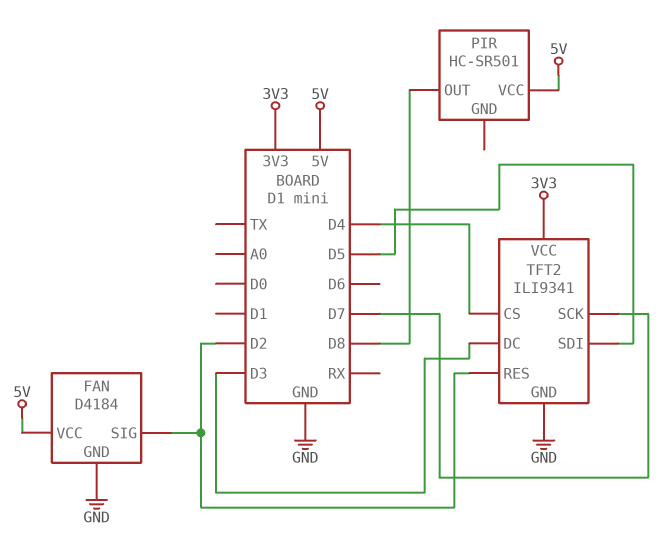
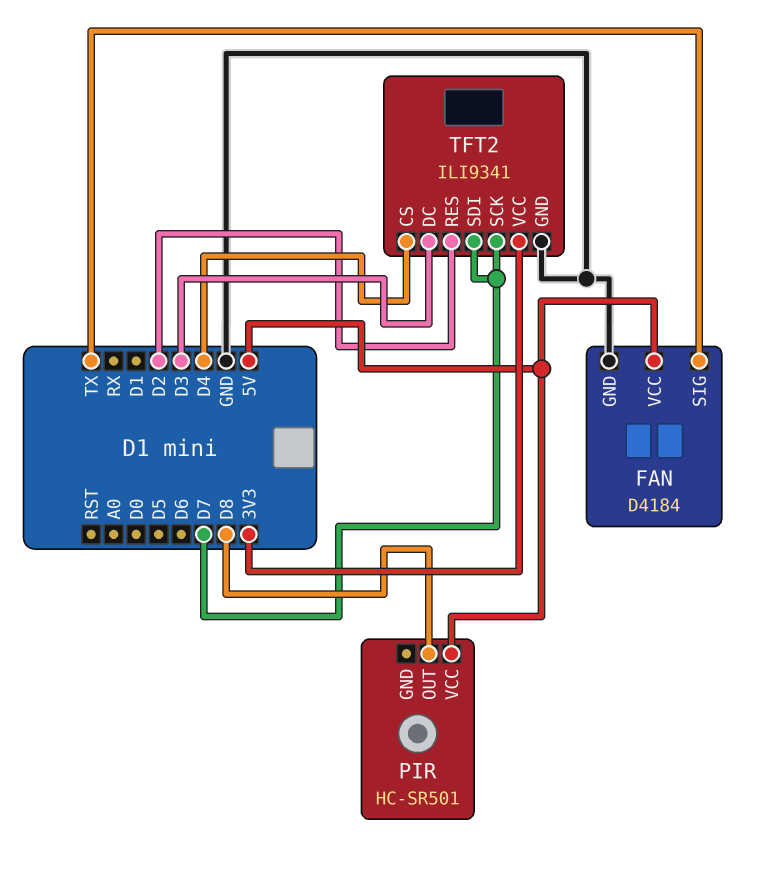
FAN pin SIG: D2 -> TX
TFT2 pin SDI: D5 -> D7

